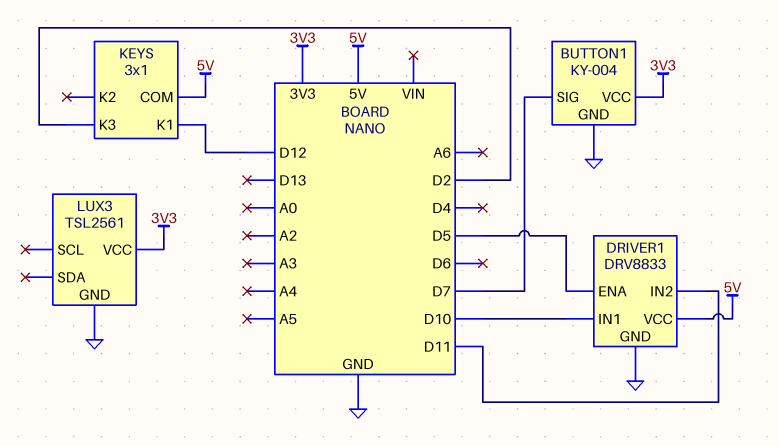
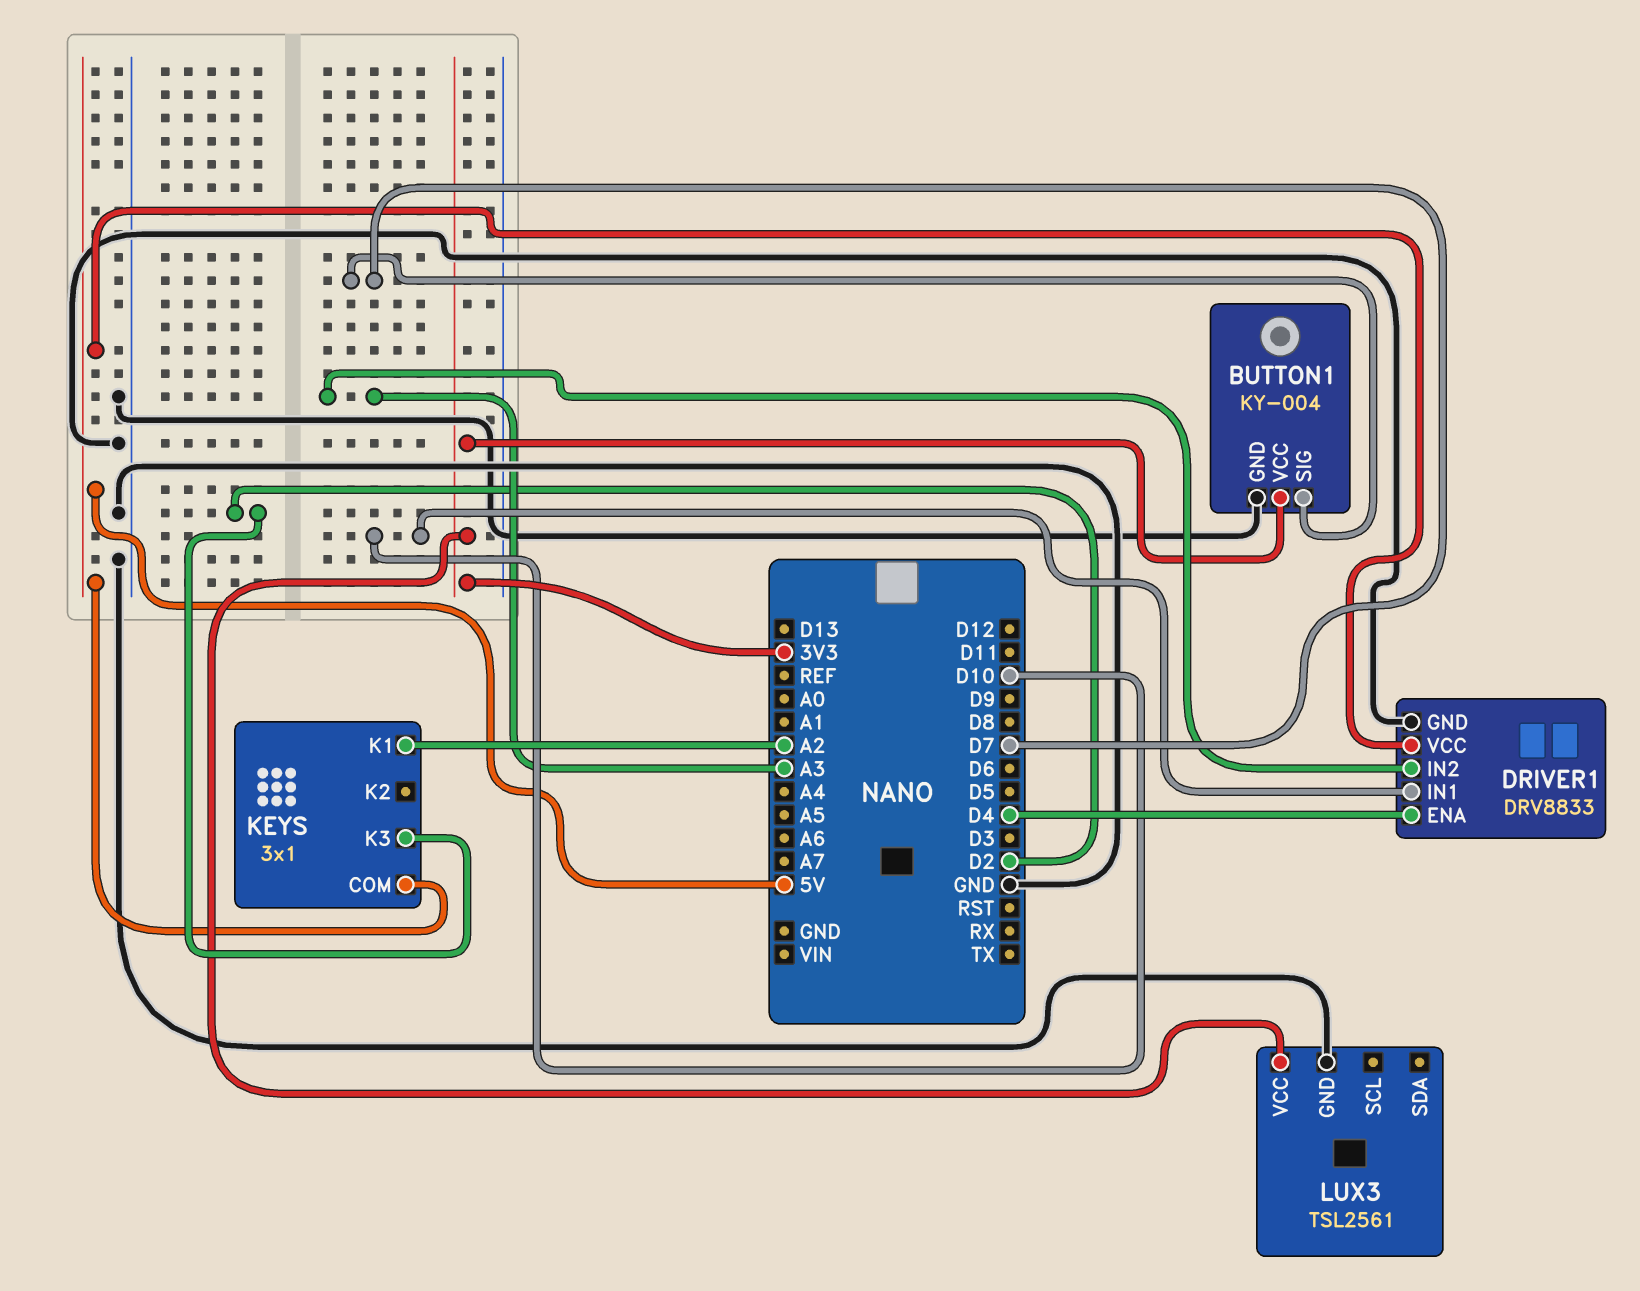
DRIVER1 pin ENA: D5 -> D4
DRIVER1 pin IN2: D11 -> A3
KEYS pin K1: D12 -> A2

